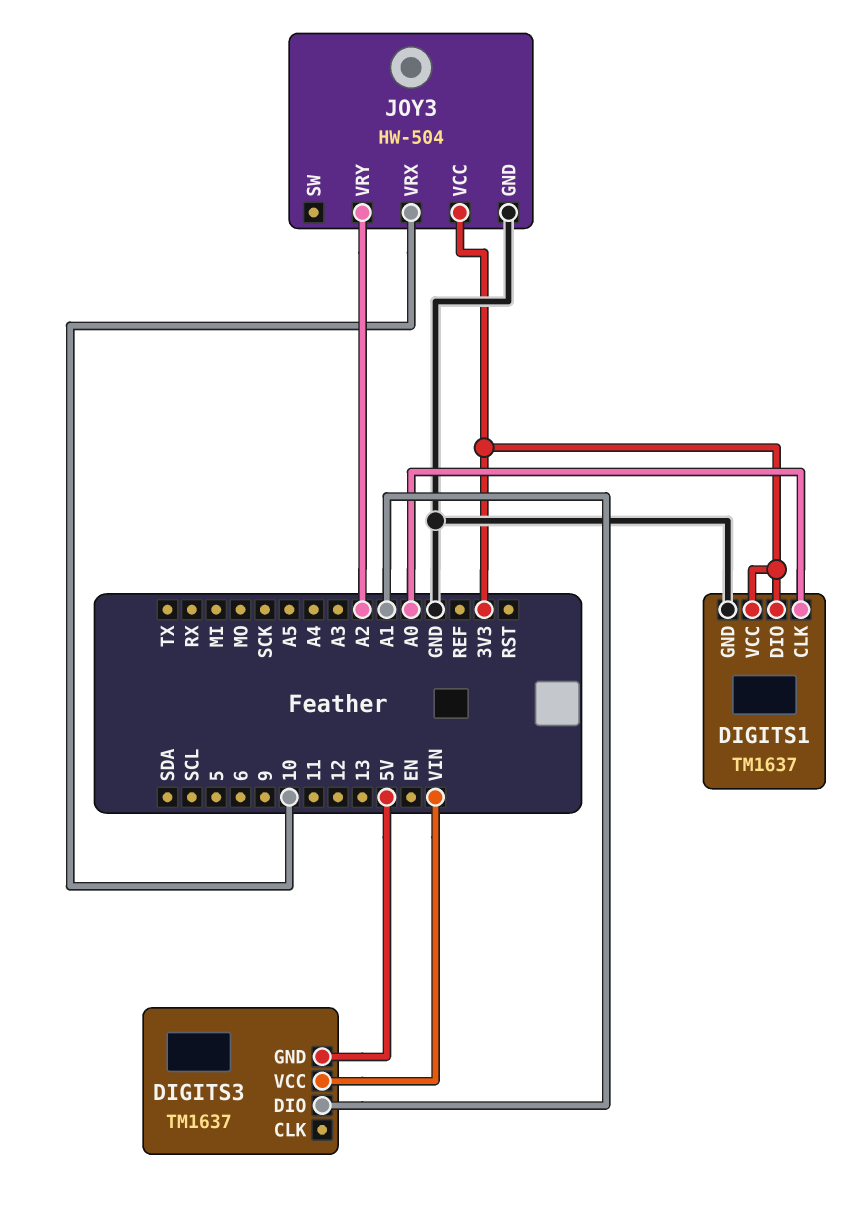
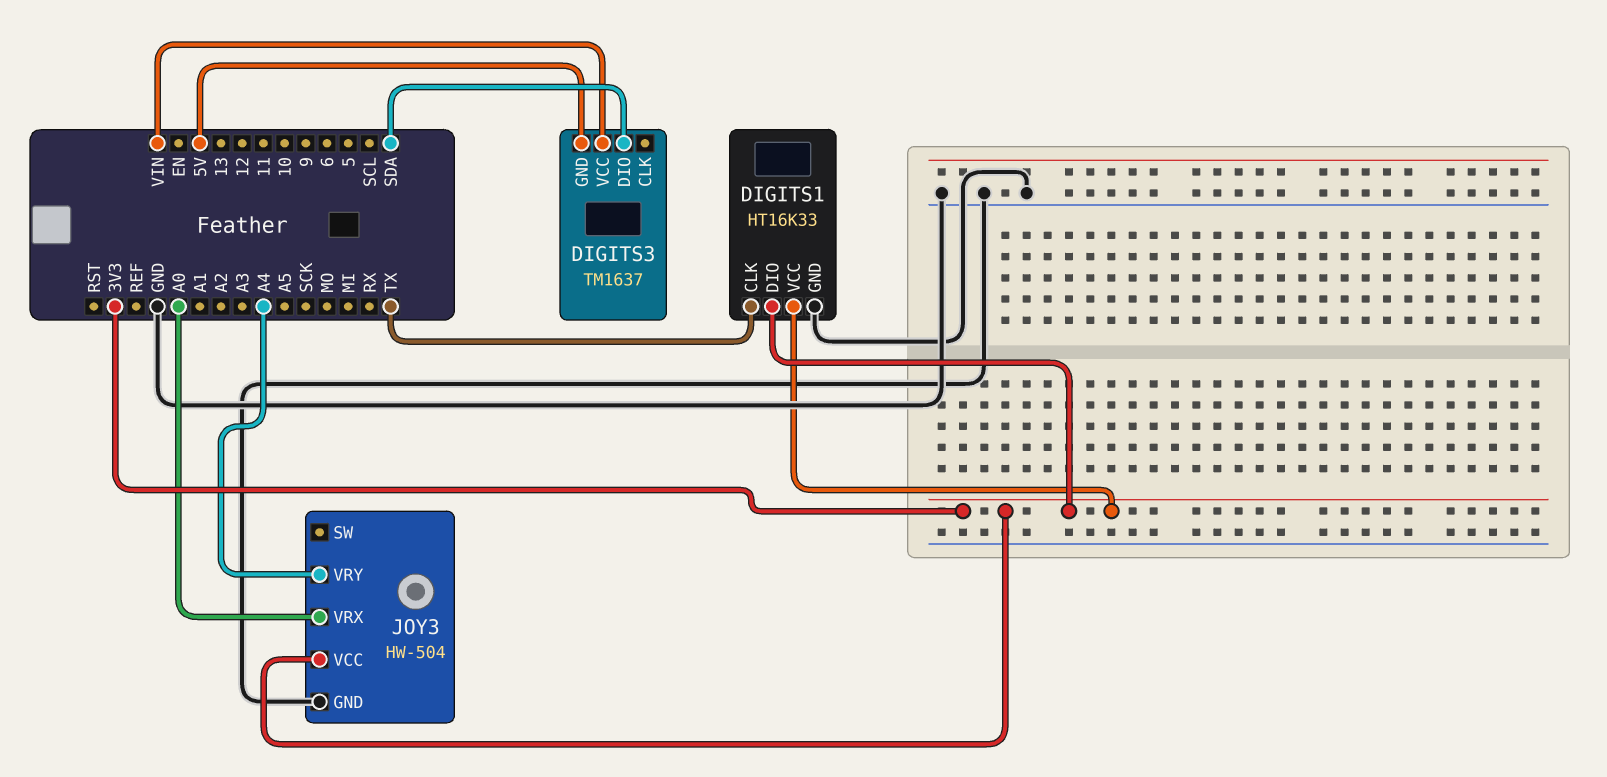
DIGITS1: TM1637 -> HT16K33
DIGITS1 pin CLK: A0 -> TX
DIGITS3 pin DIO: A1 -> SDA
JOY3 pin VRX: 10 -> A0
JOY3 pin VRY: A2 -> A4

